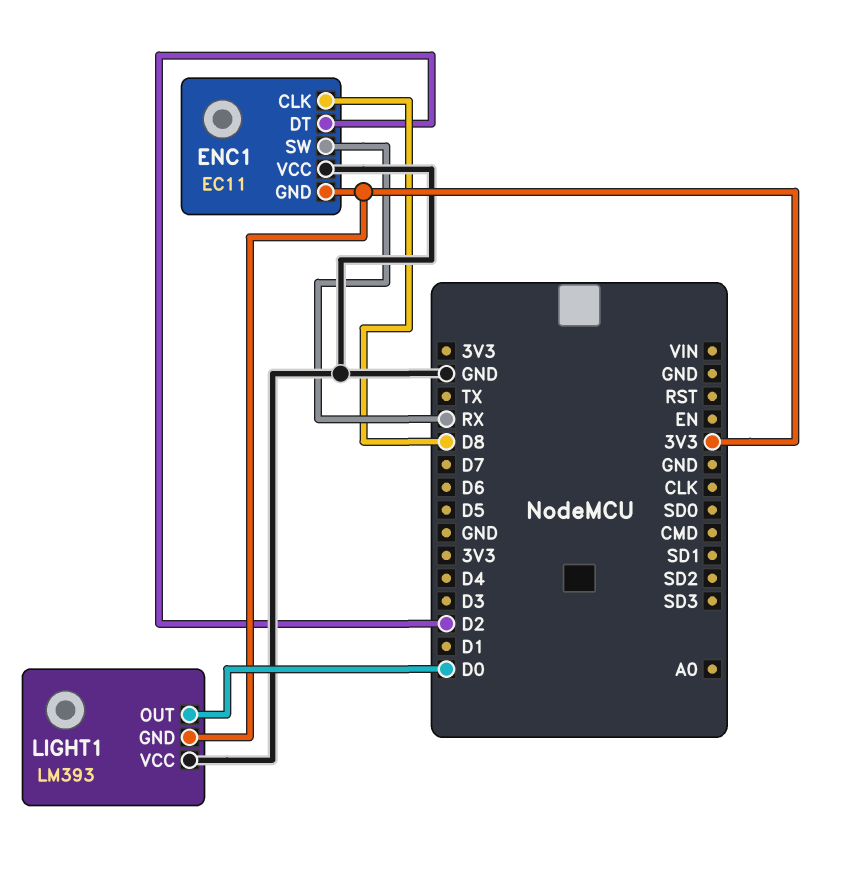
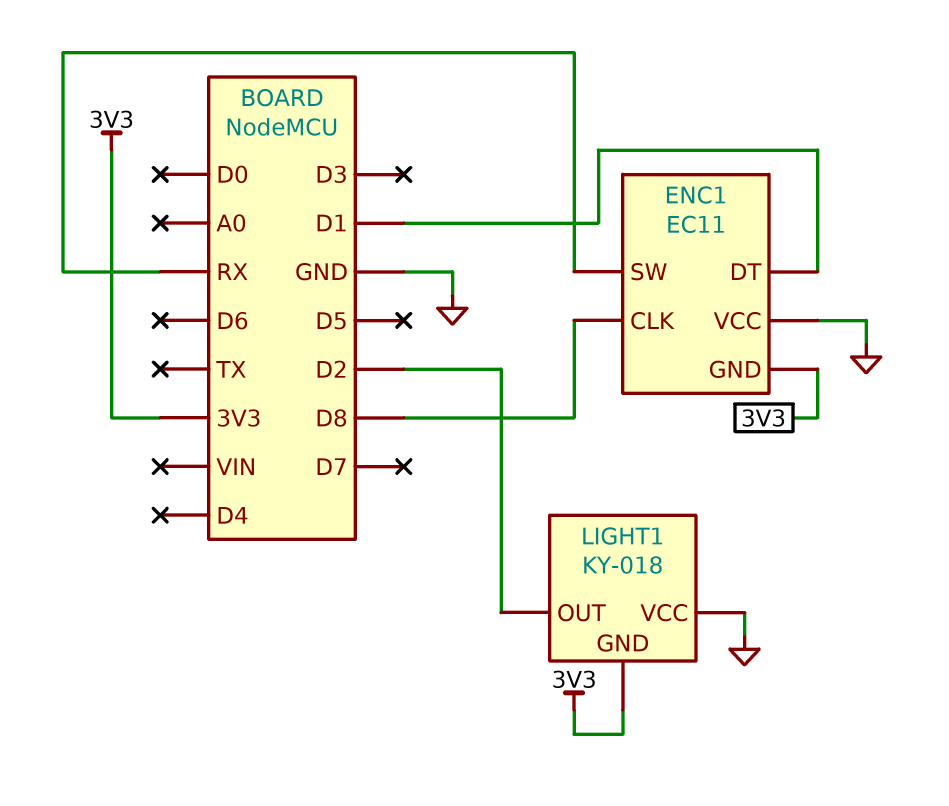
ENC1 pin DT: D2 -> D1
LIGHT1: LM393 -> KY-018
LIGHT1 pin OUT: D0 -> D2

